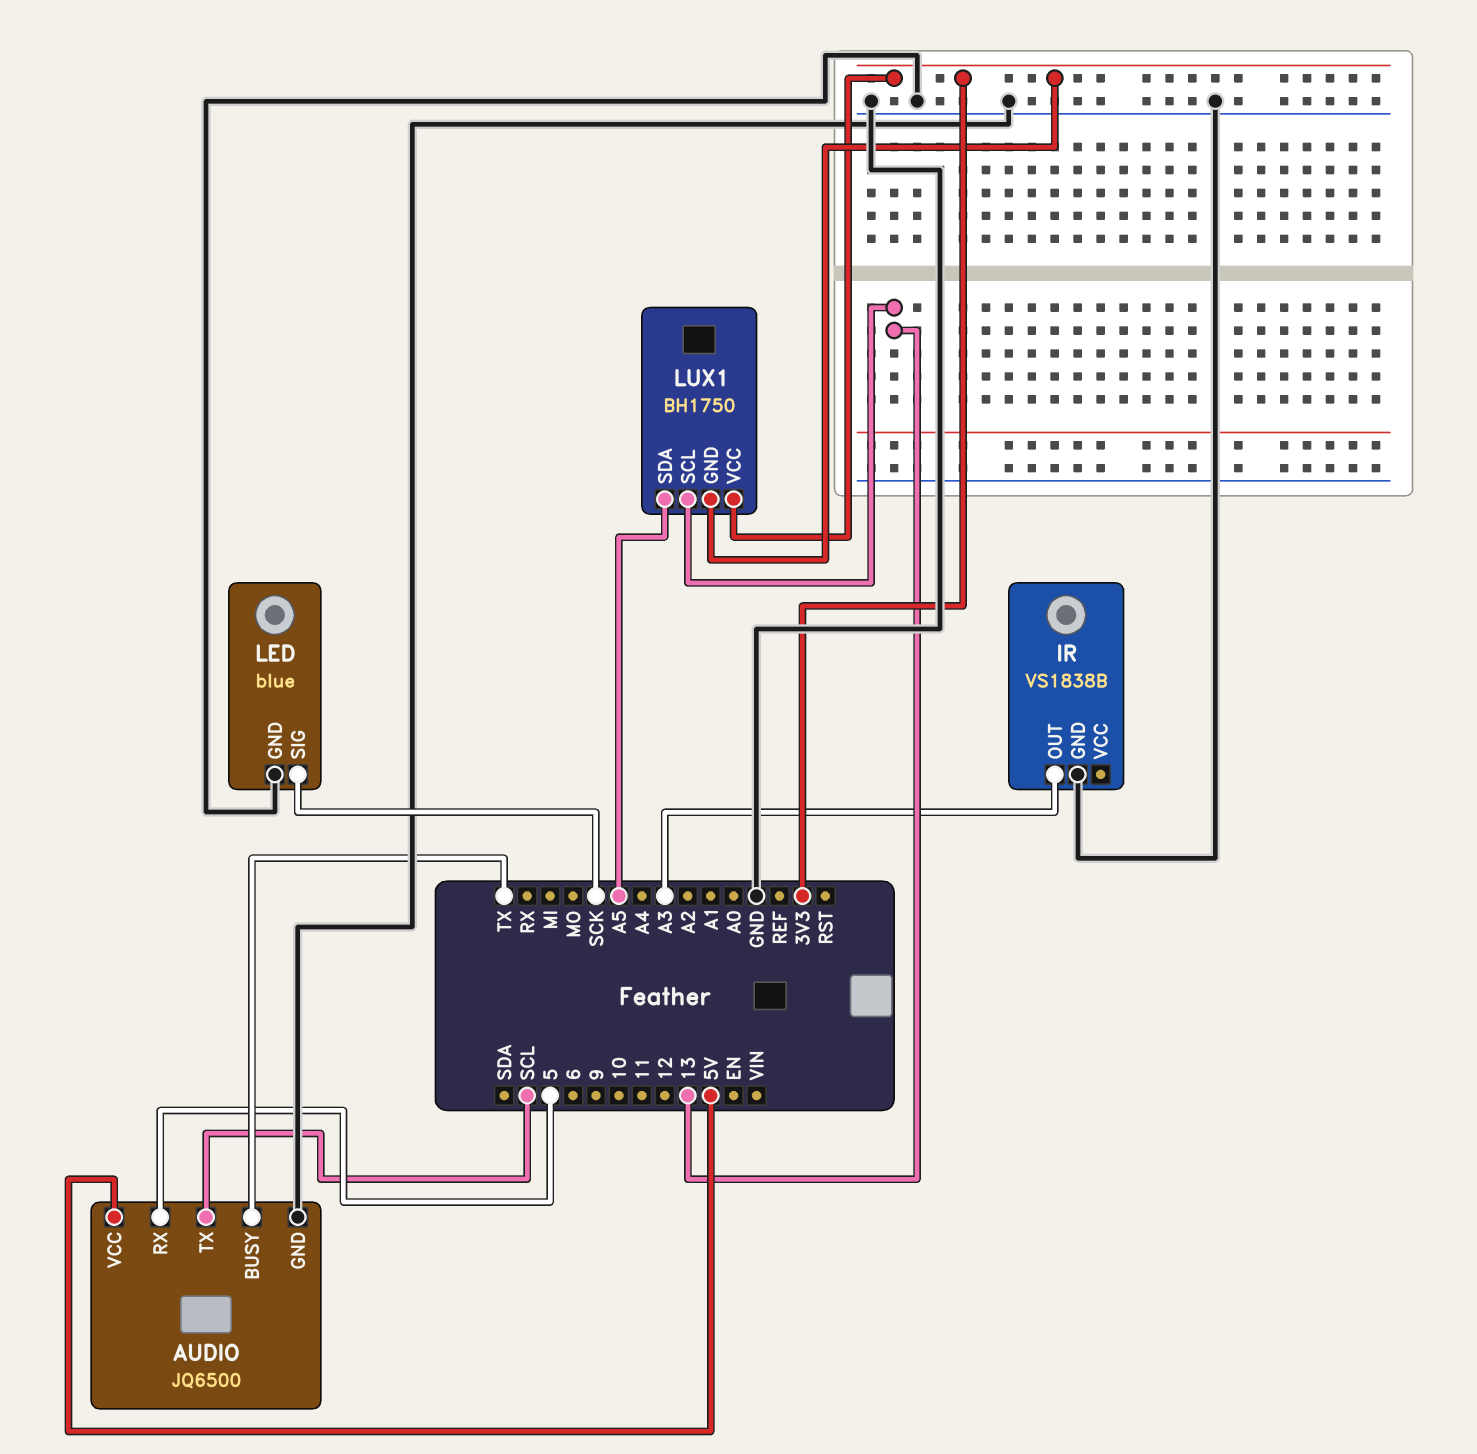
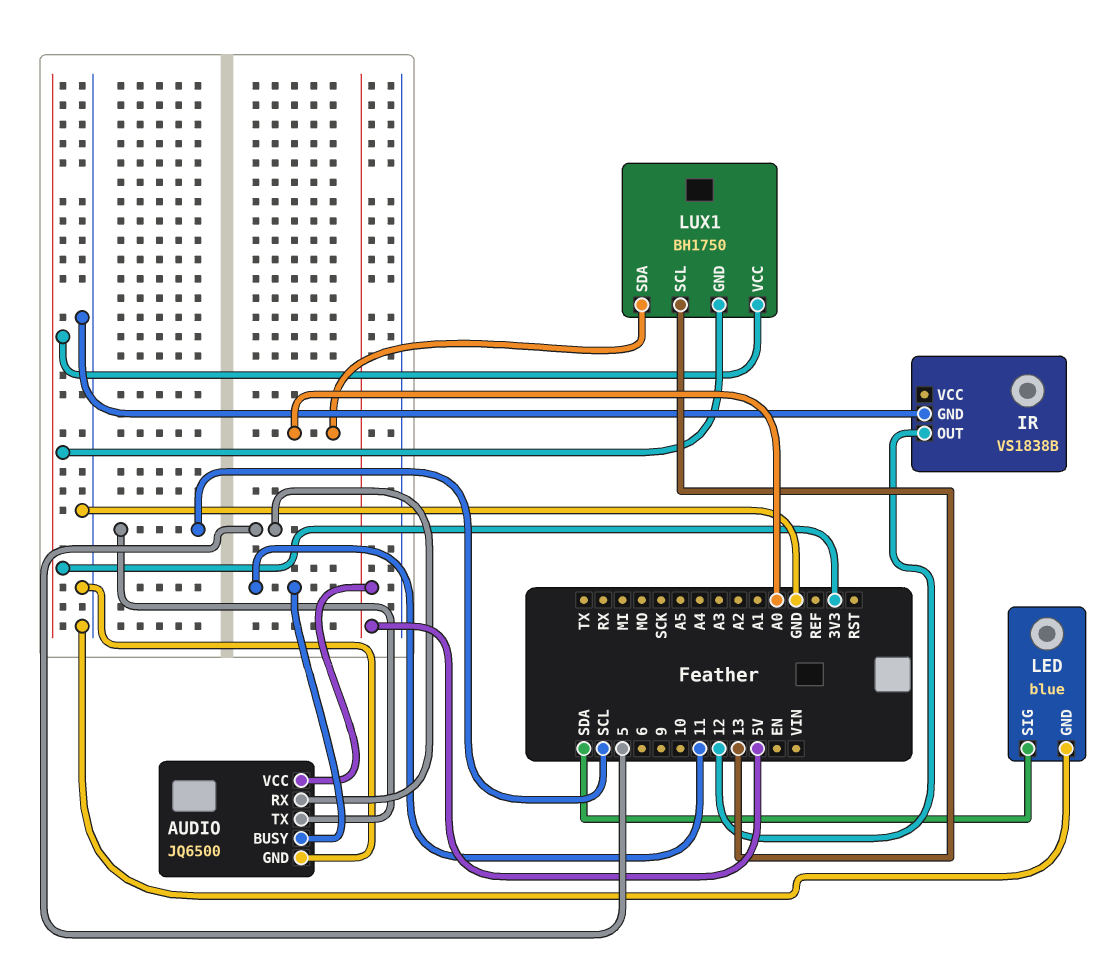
AUDIO pin BUSY: TX -> 11
IR pin OUT: A3 -> 12
LED pin SIG: SCK -> SDA
LUX1 pin SDA: A5 -> A0

